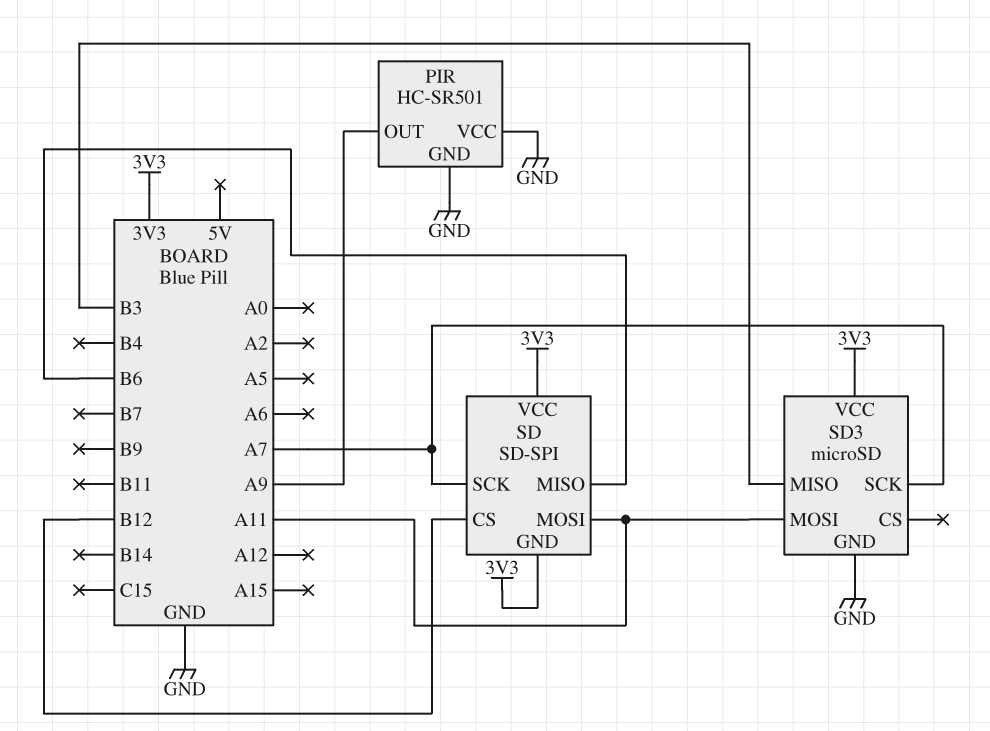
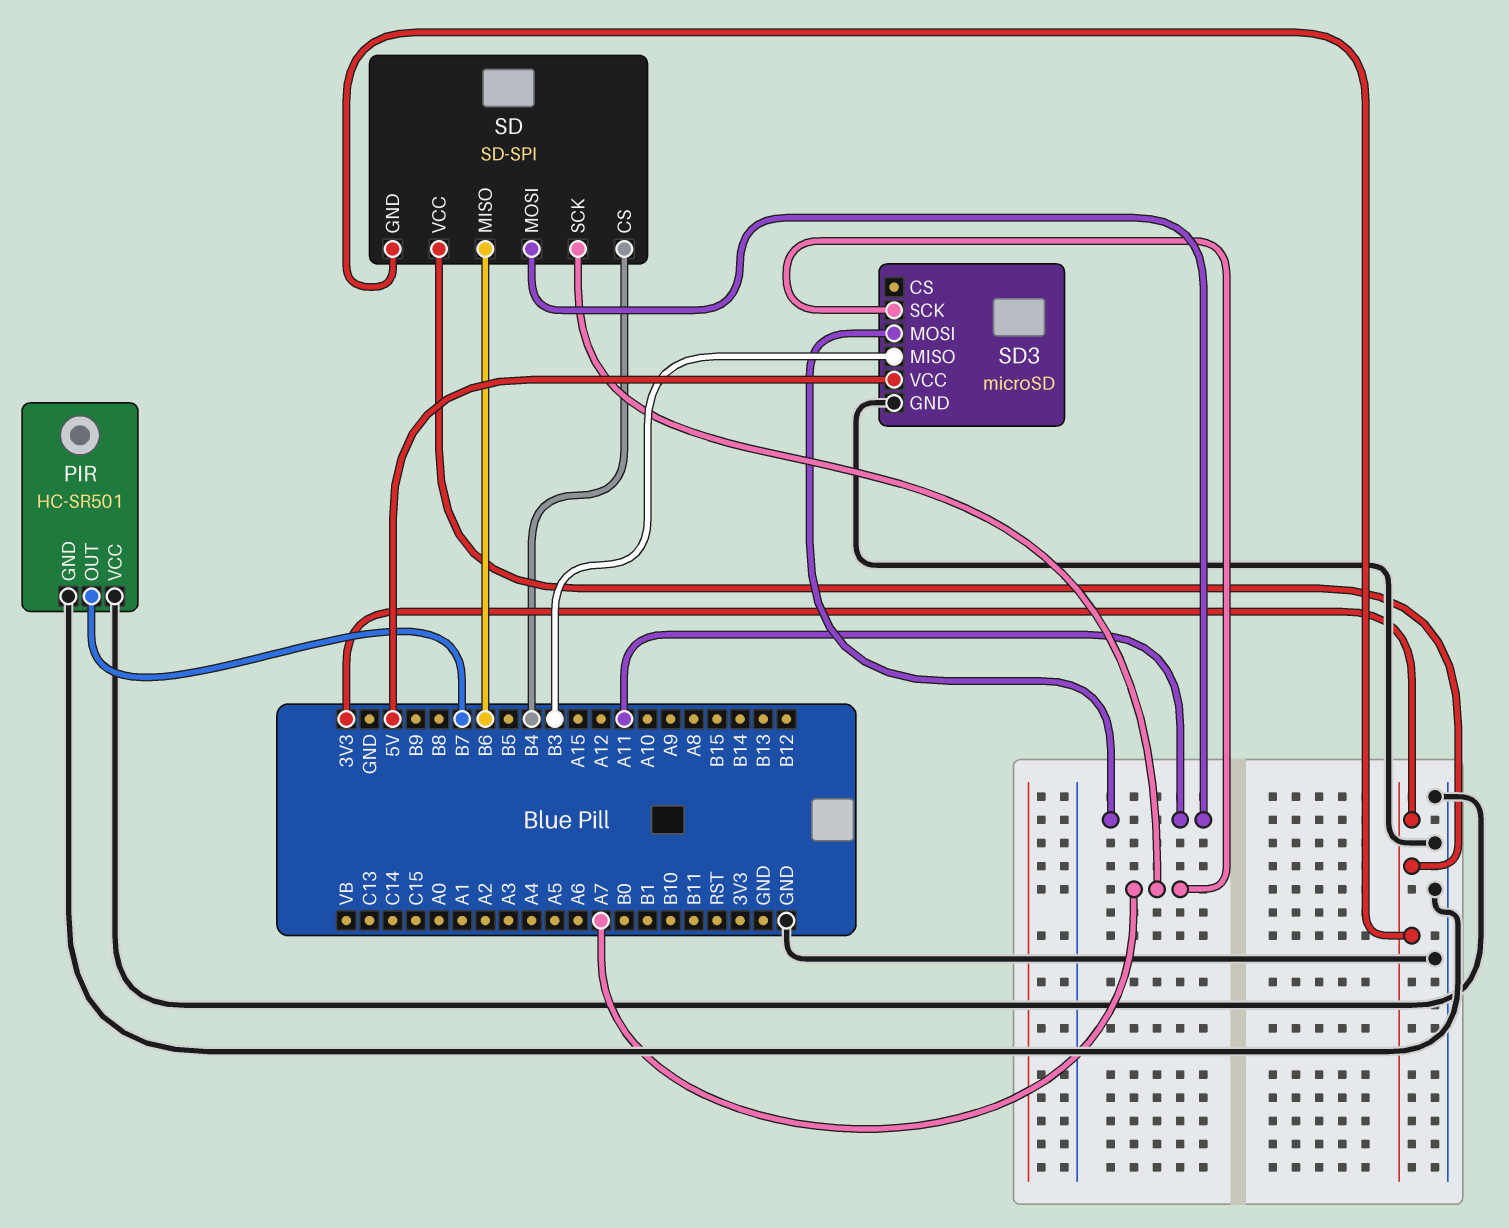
PIR pin OUT: A9 -> B7
SD pin CS: B12 -> B4
SD3 pin VCC: 3V3 -> 5V

